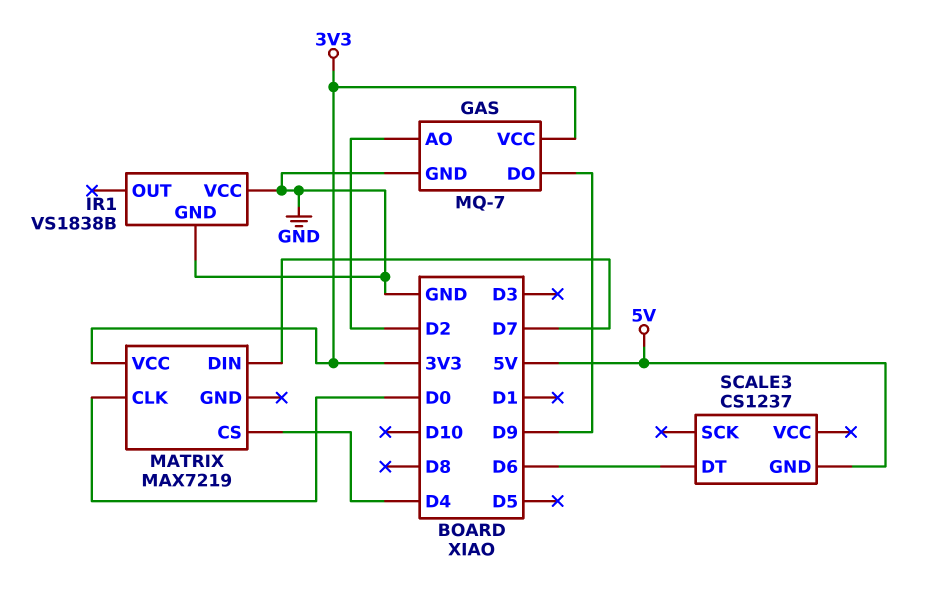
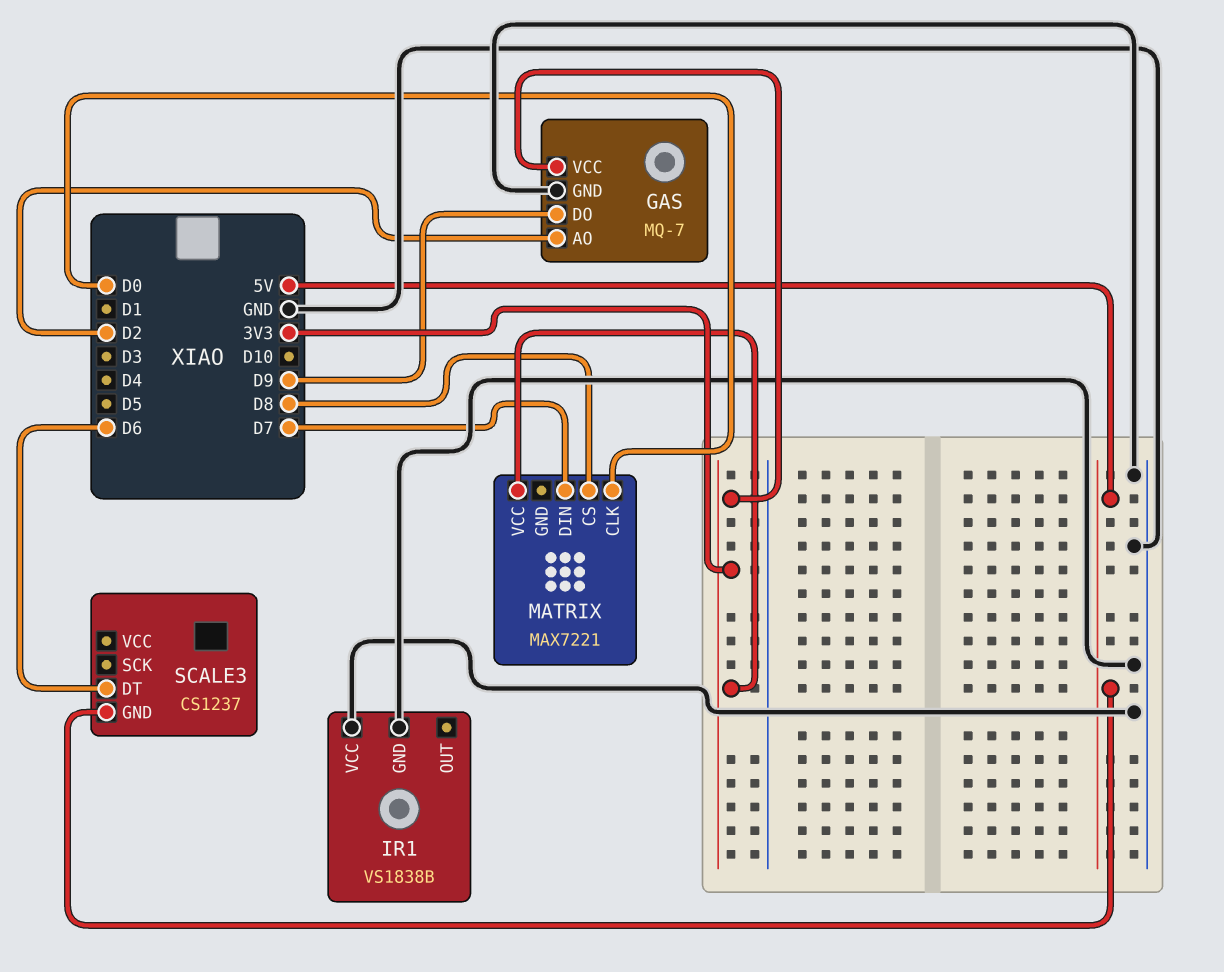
MATRIX: MAX7219 -> MAX7221
MATRIX pin CS: D4 -> D8

